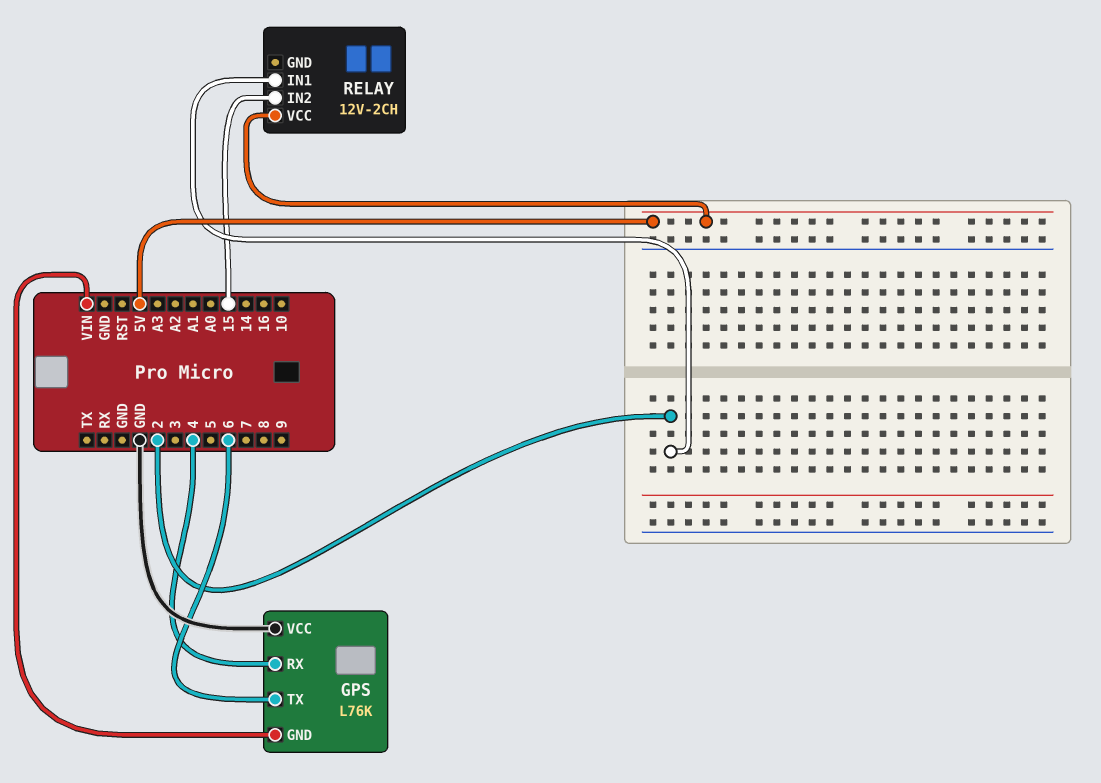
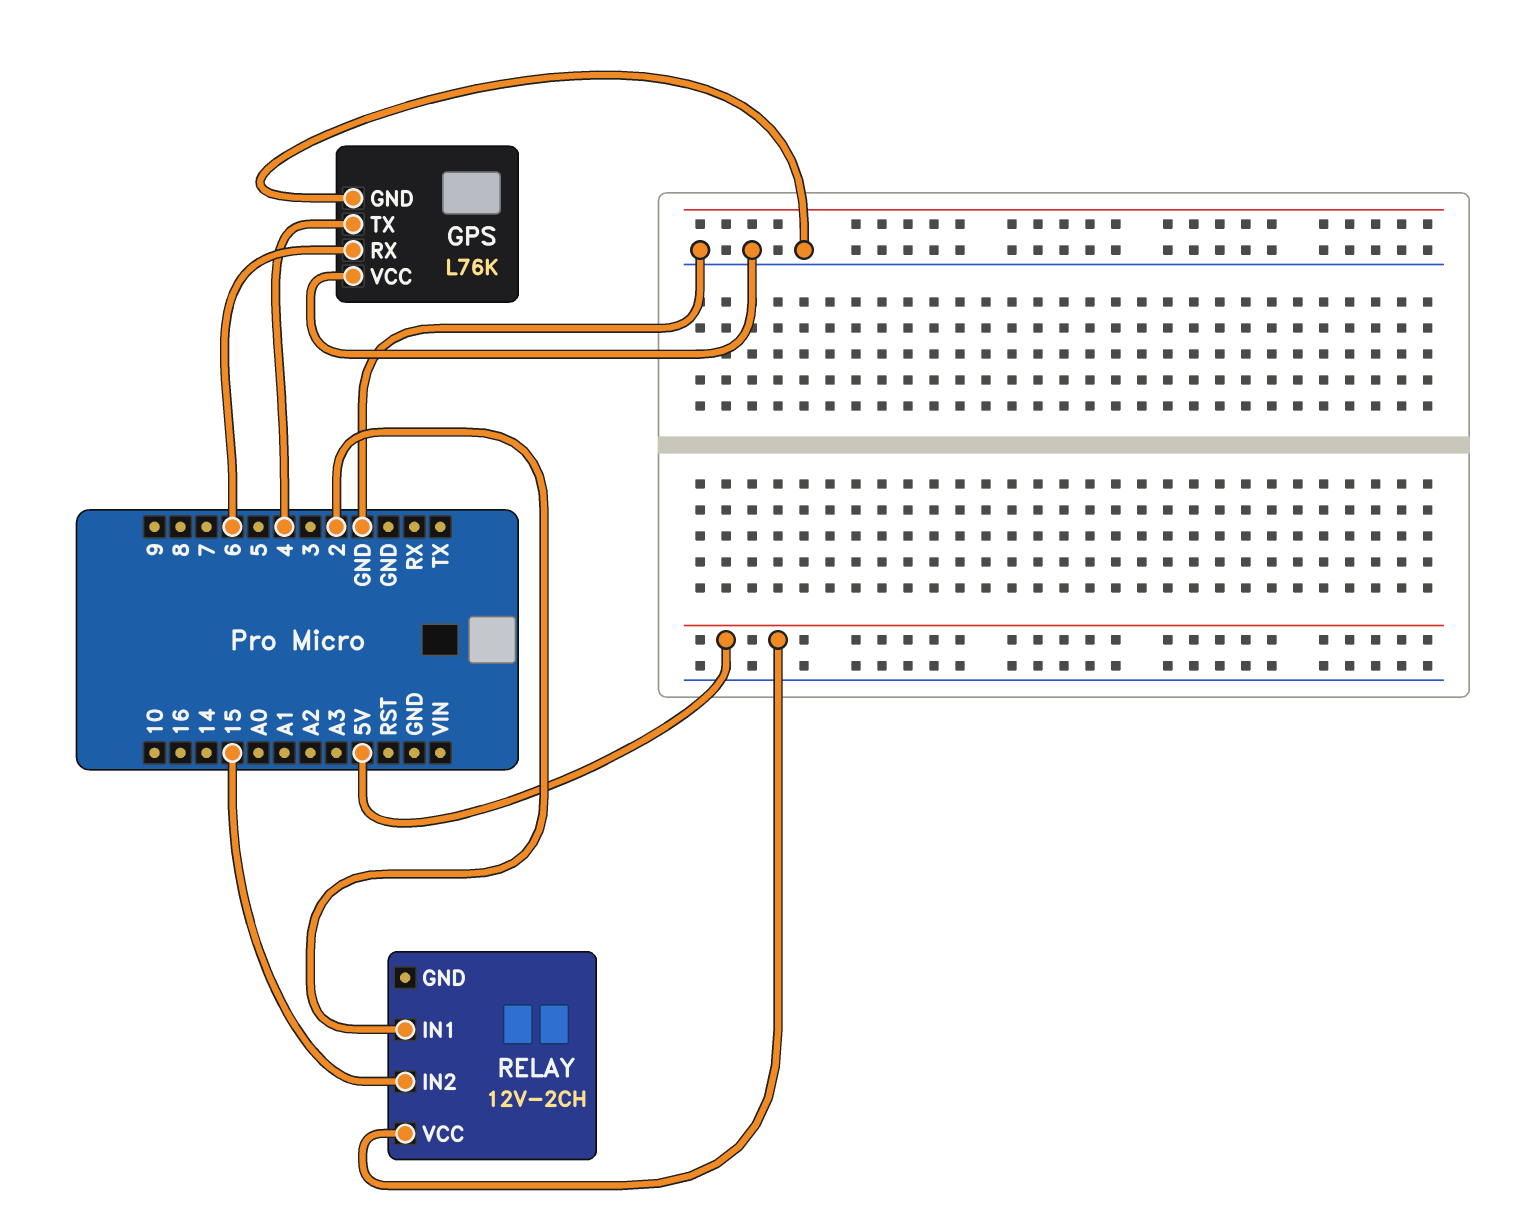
GPS pin GND: VIN -> GND
GPS pin RX: 4 -> 6
GPS pin TX: 6 -> 4

